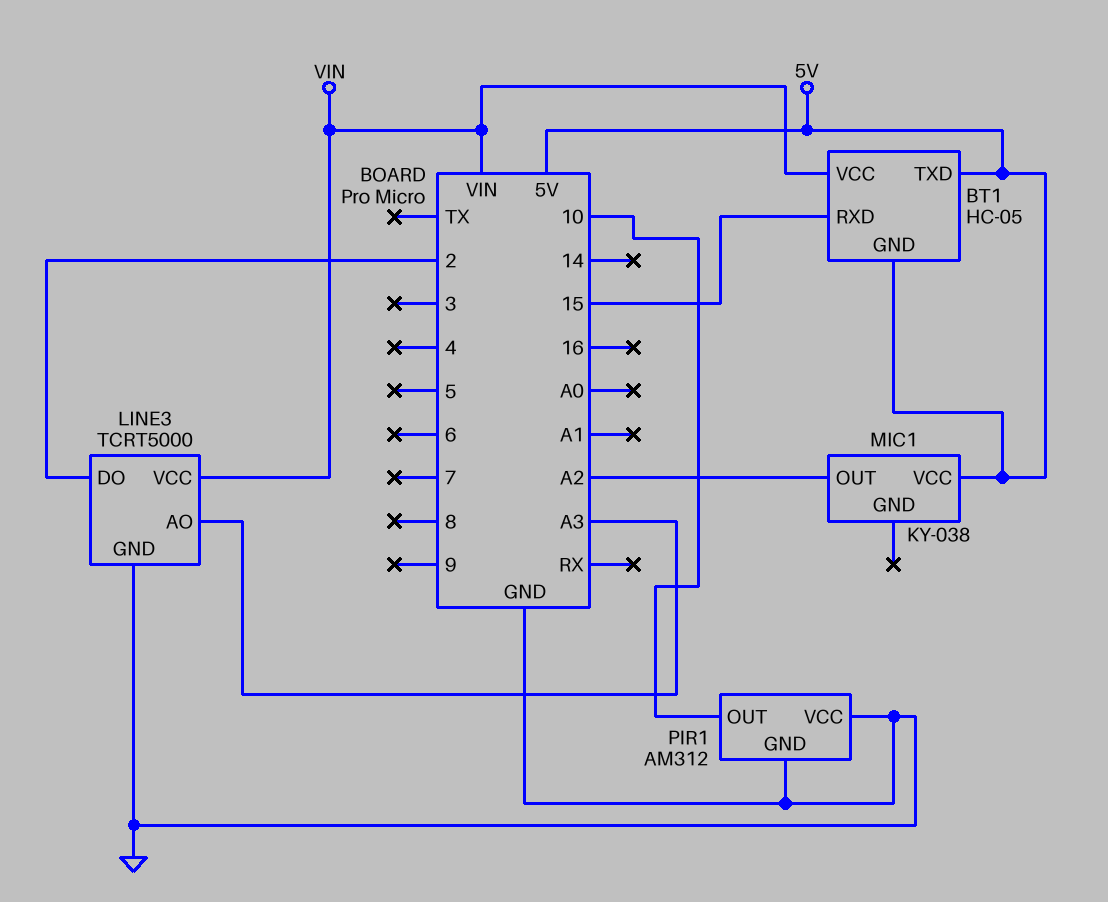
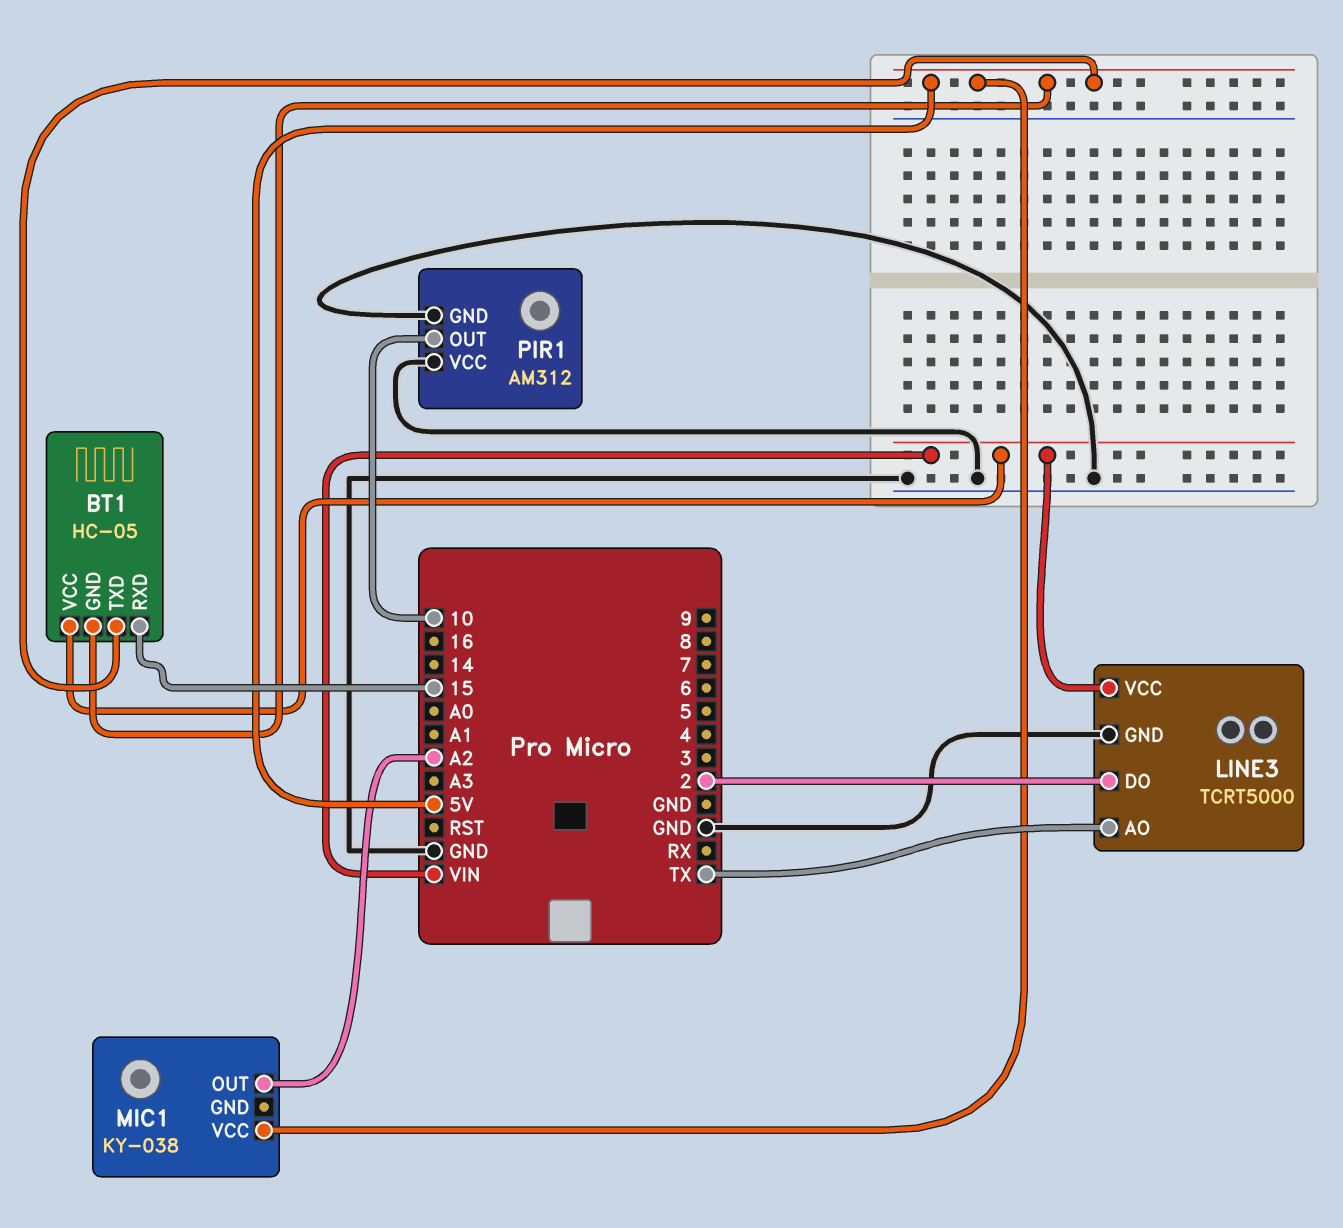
LINE3 pin AO: A3 -> TX

